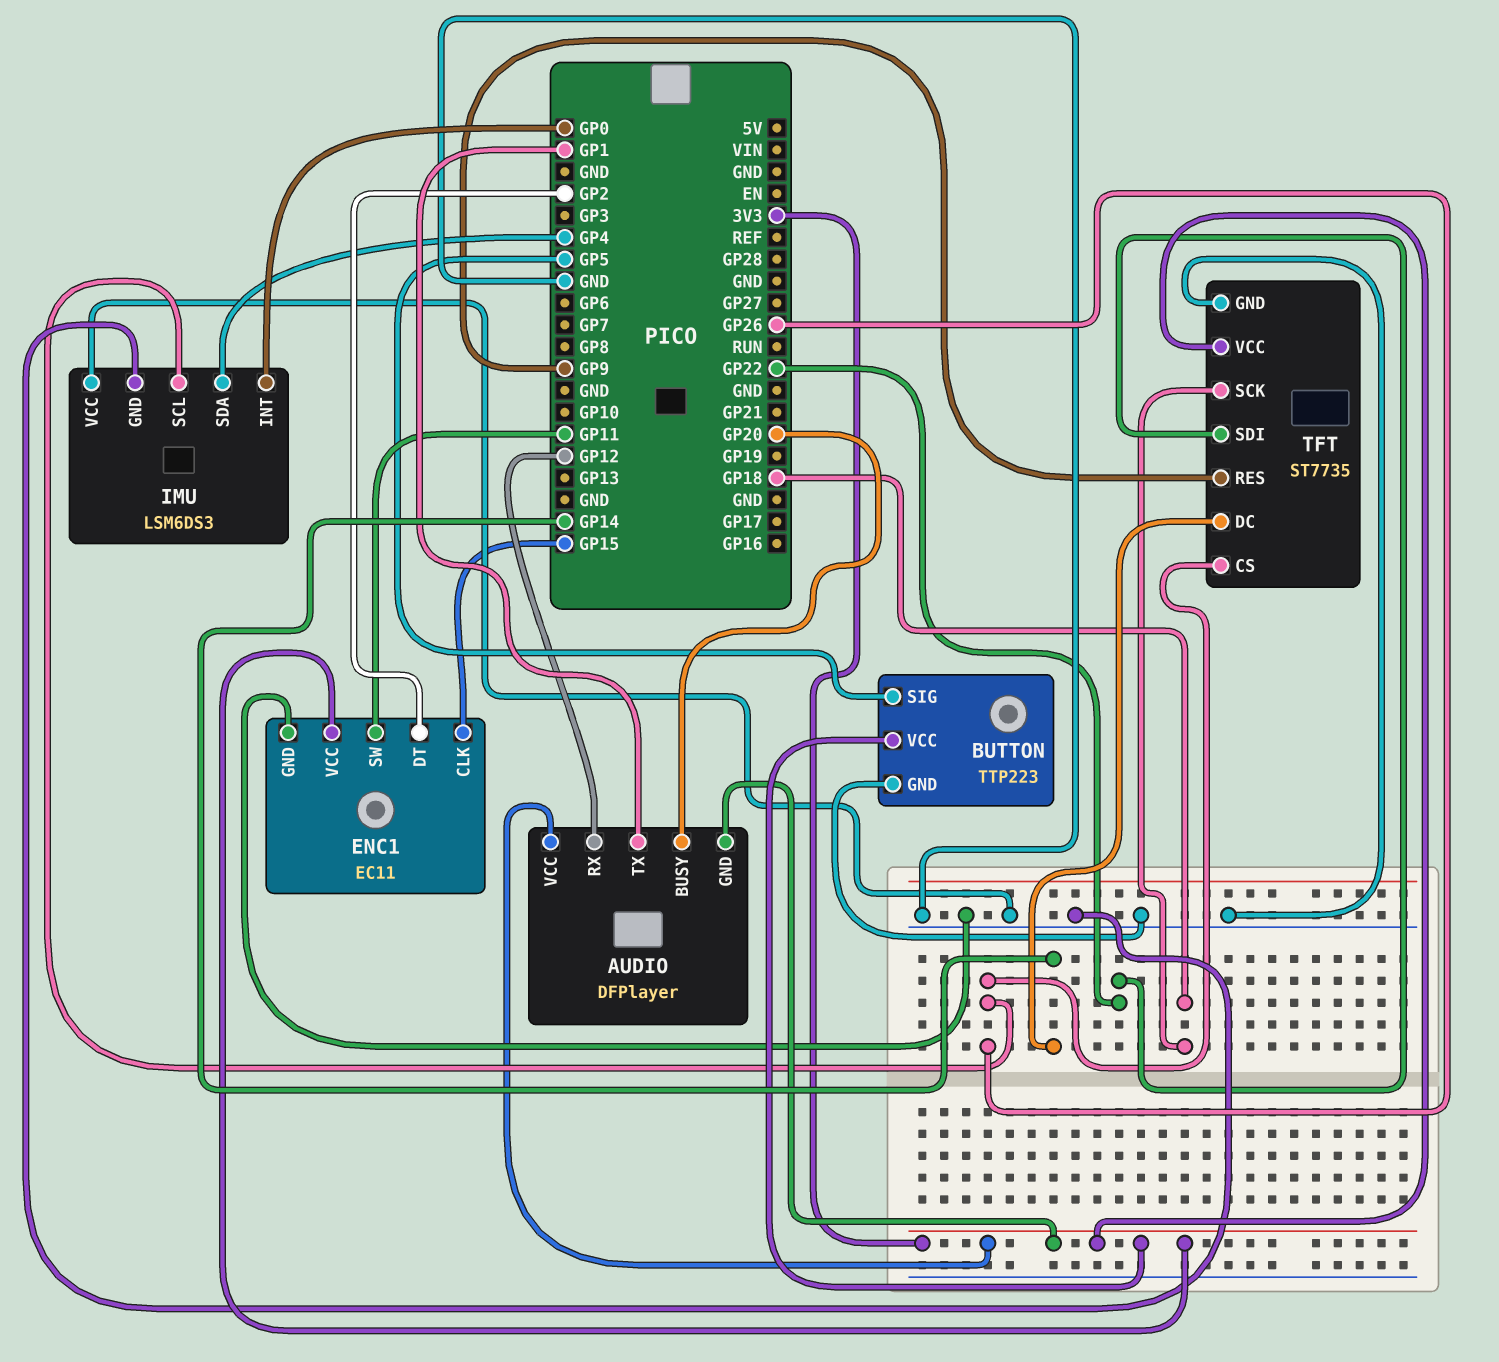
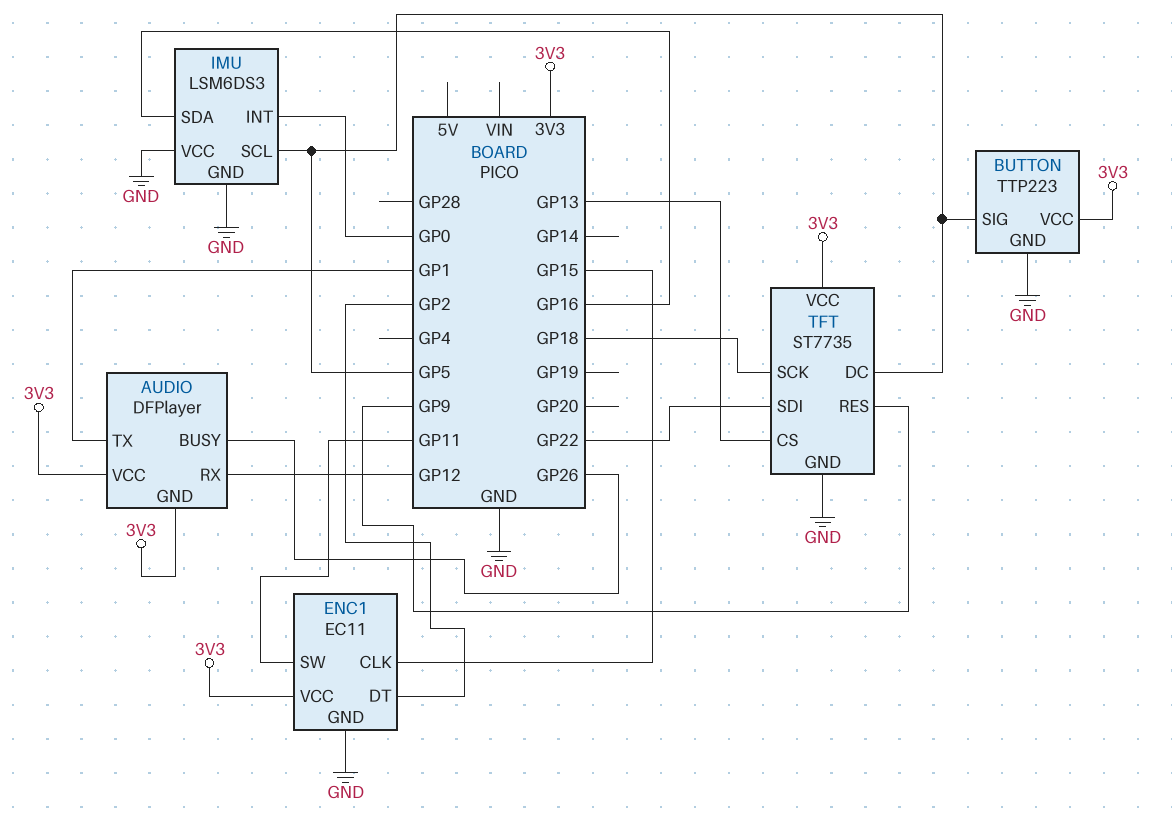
AUDIO pin BUSY: GP20 -> GP26
IMU pin SCL: GP26 -> GP5
IMU pin SDA: GP4 -> GP16
TFT pin CS: GP26 -> GP13
TFT pin DC: GP14 -> GP5

